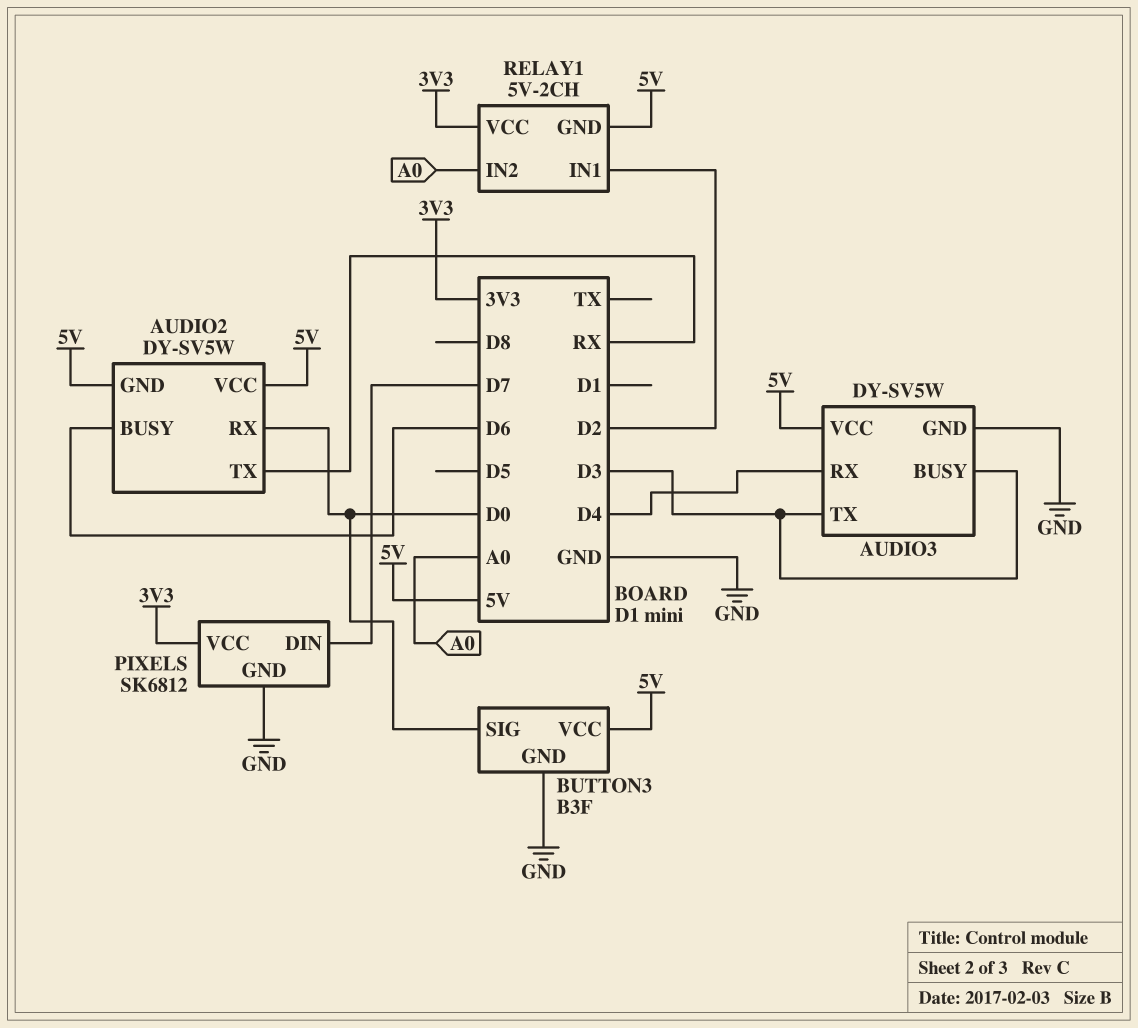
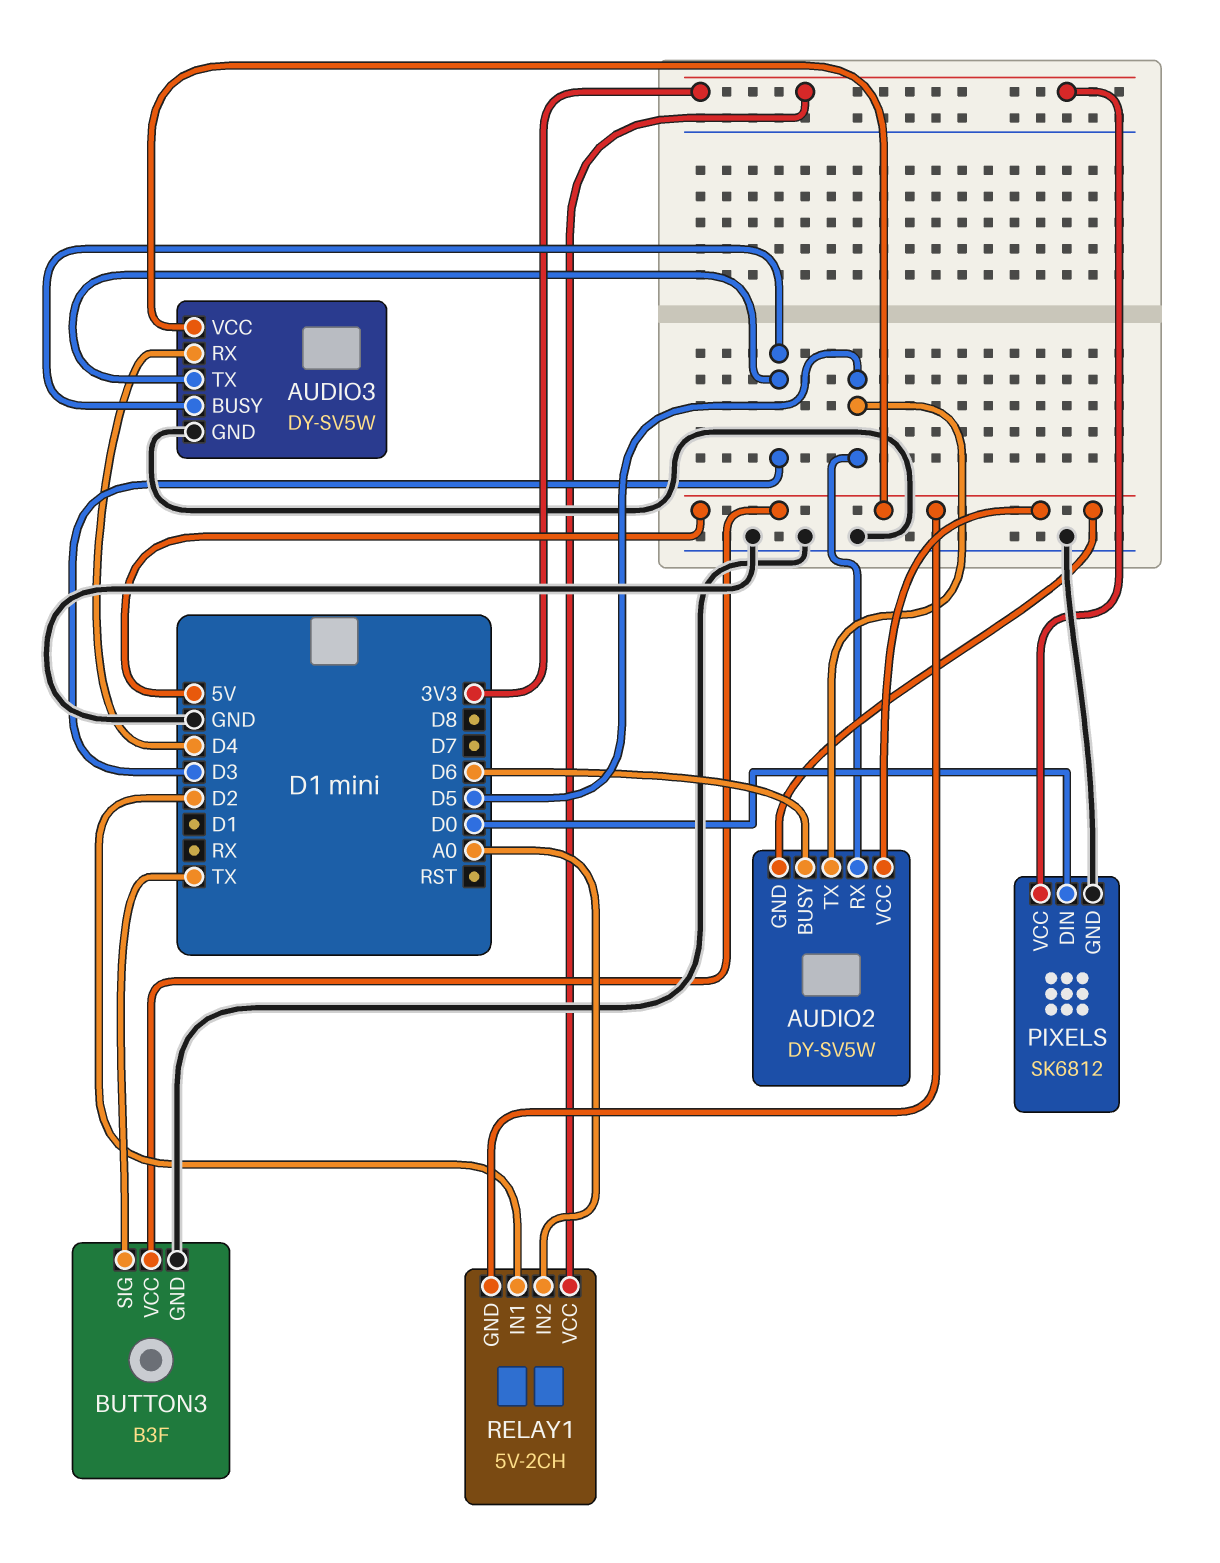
AUDIO2 pin RX: D0 -> D5
AUDIO2 pin TX: RX -> D5
BUTTON3 pin SIG: D0 -> TX
PIXELS pin DIN: D7 -> D0

